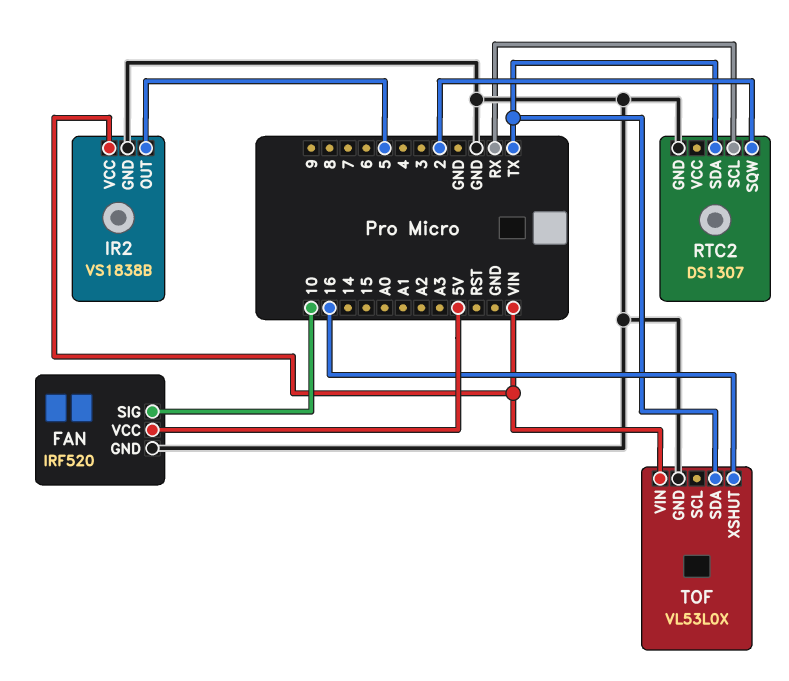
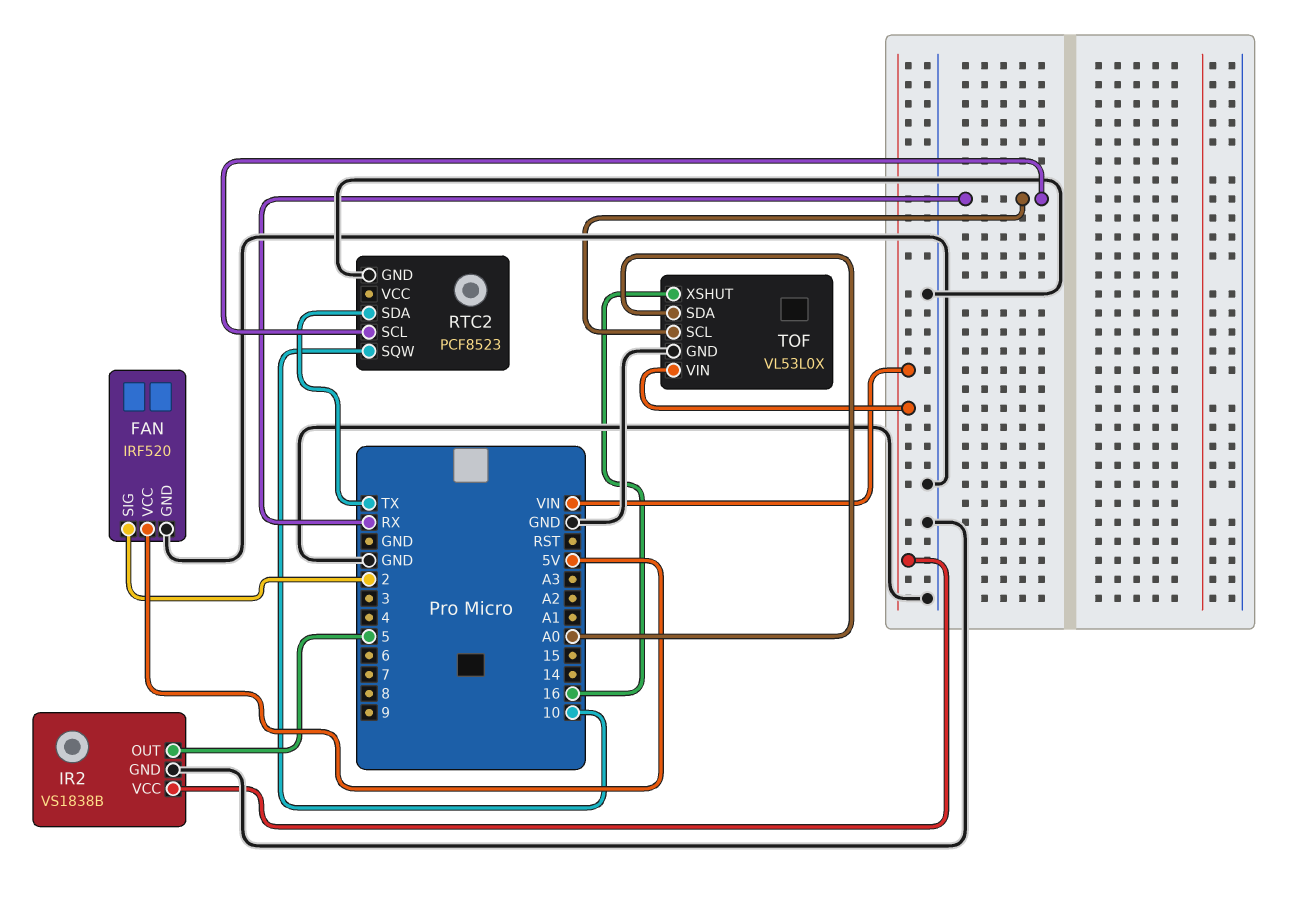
FAN pin SIG: 10 -> 2
RTC2: DS1307 -> PCF8523
RTC2 pin SQW: 2 -> 10
TOF pin SCL: none -> RX
TOF pin SDA: TX -> A0

